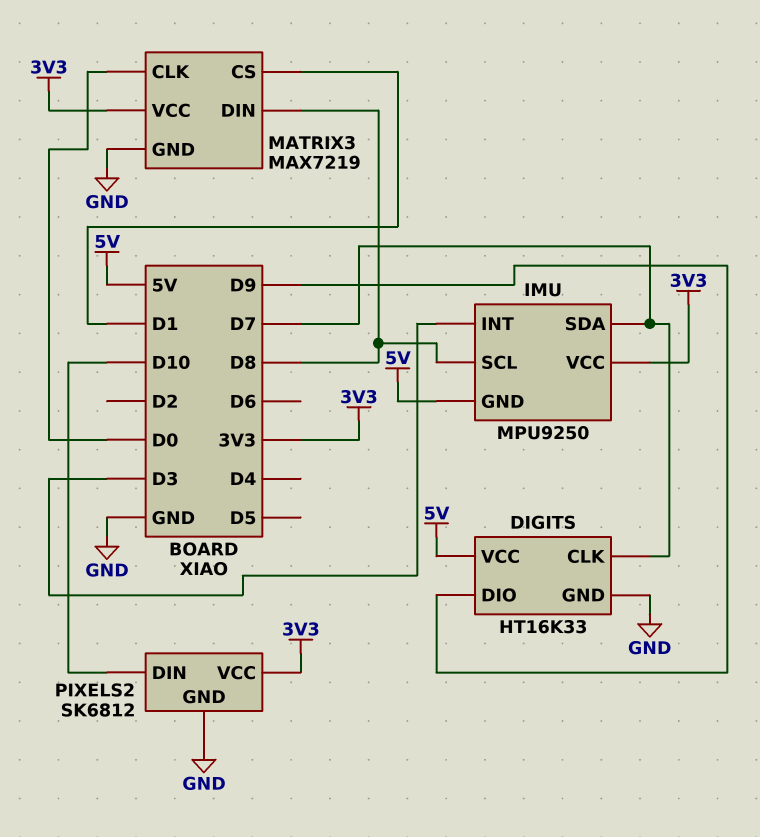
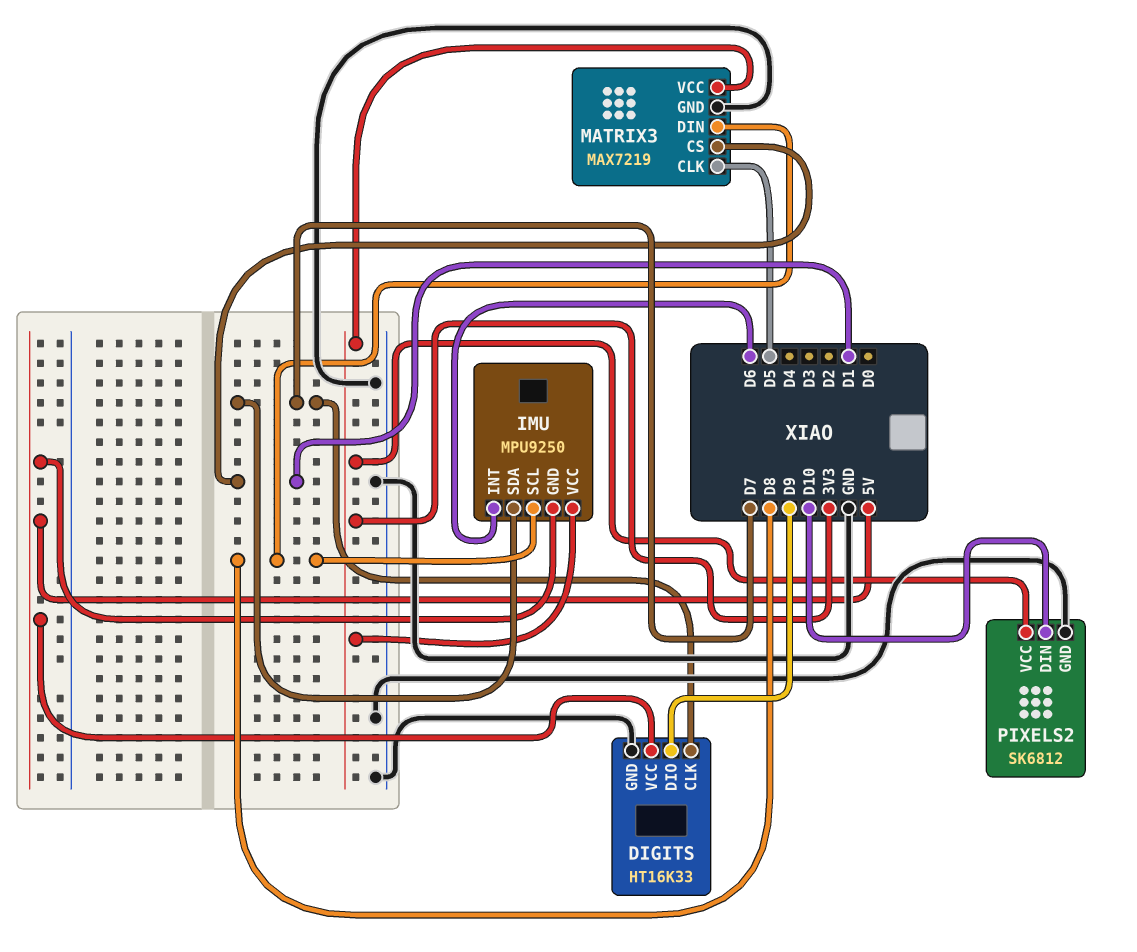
IMU pin INT: D3 -> D6
MATRIX3 pin CLK: D0 -> D5

